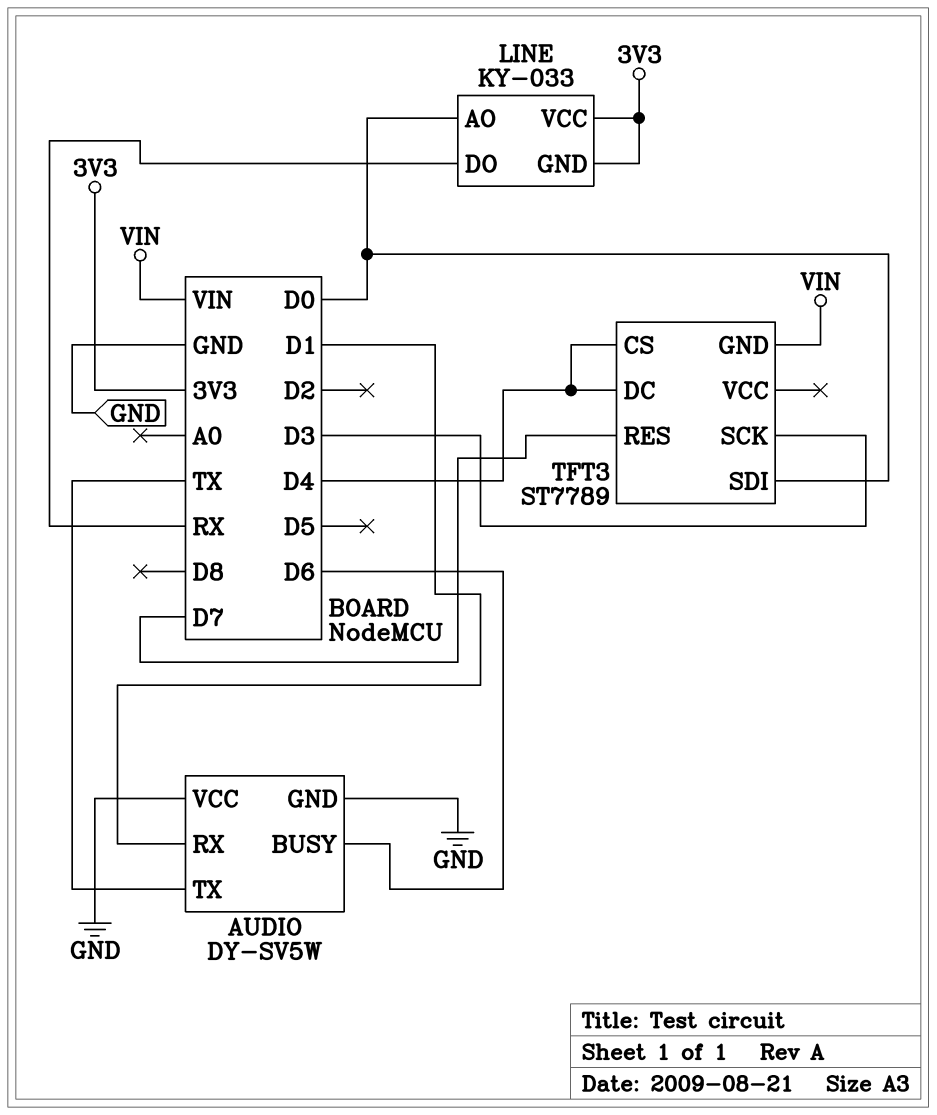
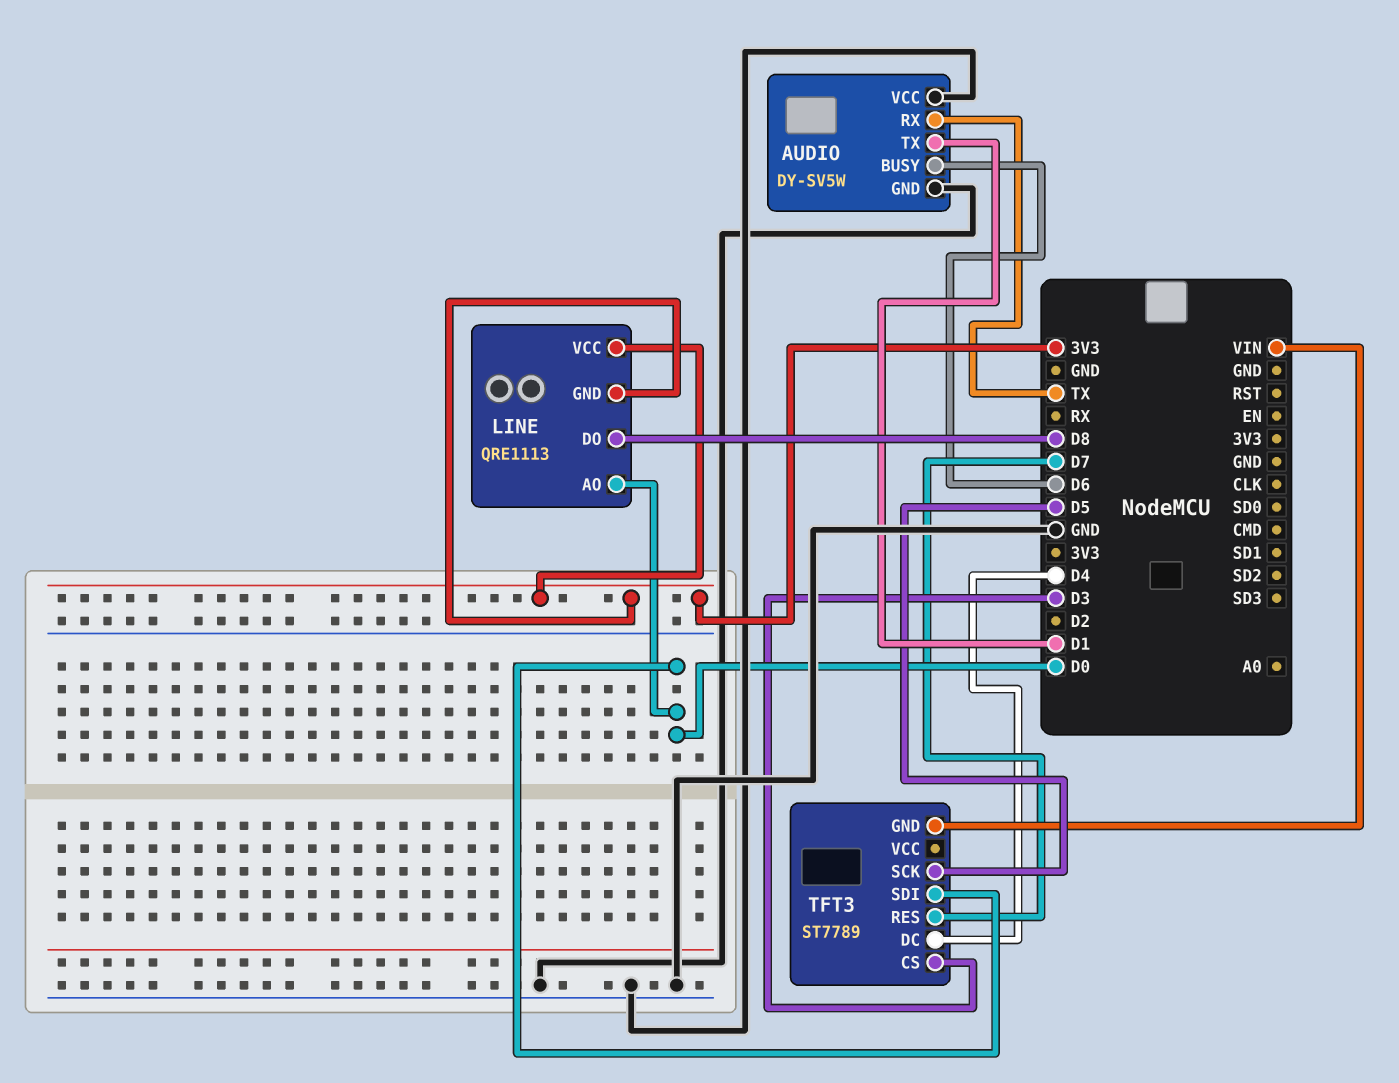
AUDIO pin RX: D1 -> TX
AUDIO pin TX: TX -> D1
LINE: KY-033 -> QRE1113
LINE pin DO: RX -> D8
TFT3 pin CS: D4 -> D3
TFT3 pin SCK: D3 -> D5

